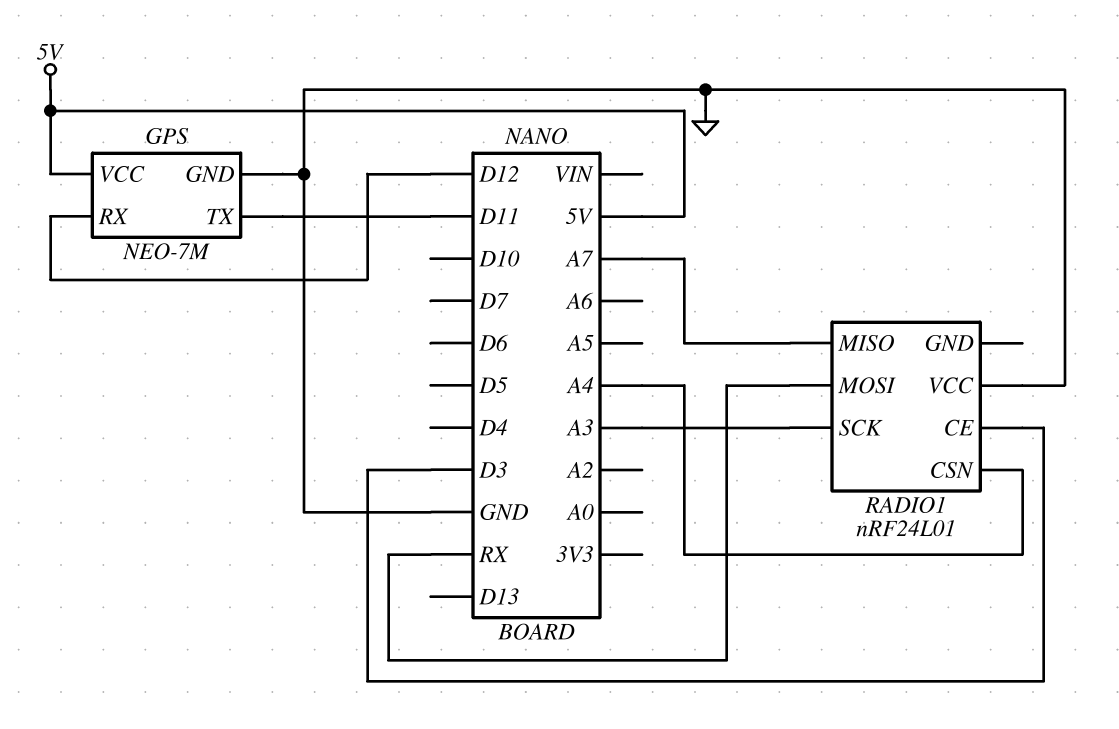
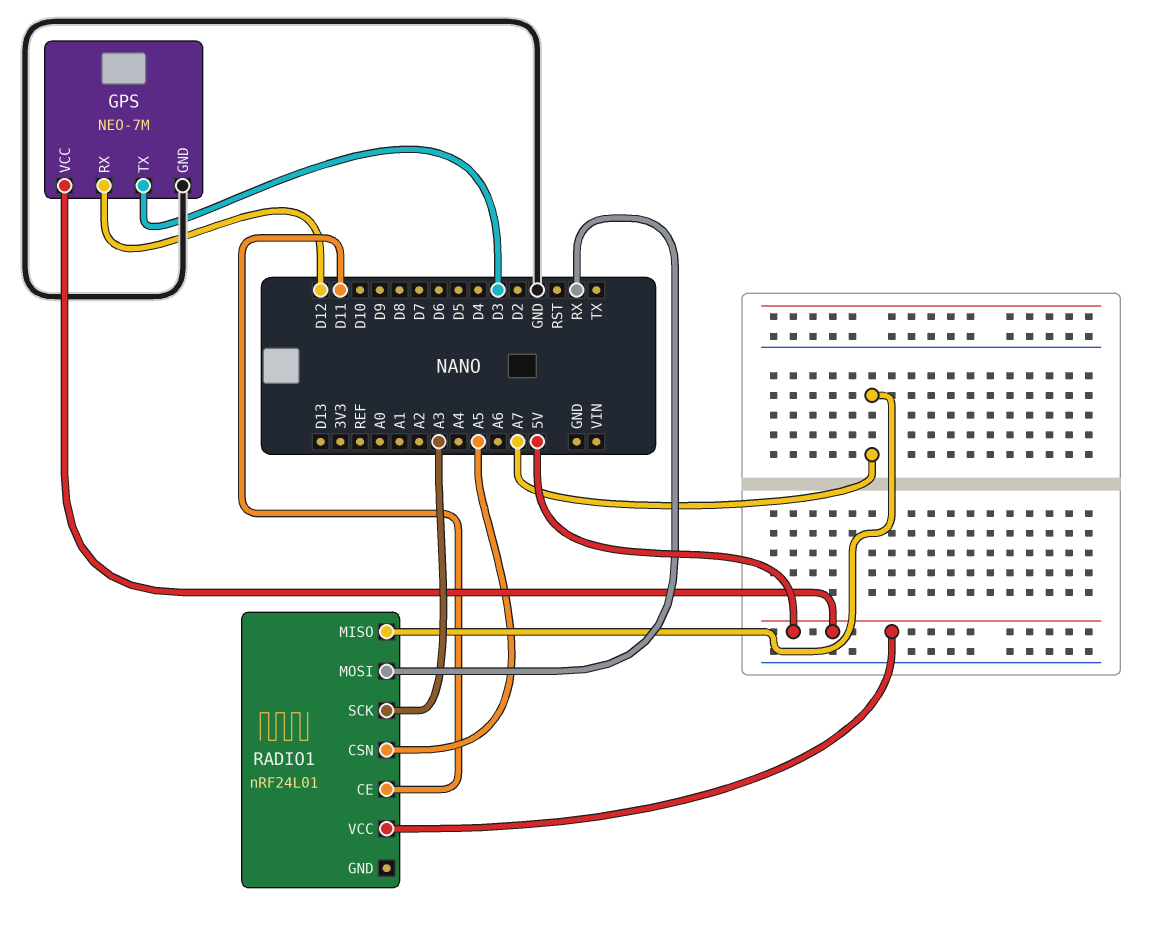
GPS pin TX: D11 -> D3
RADIO1 pin CE: D3 -> D11
RADIO1 pin CSN: A4 -> A5
RADIO1 pin VCC: GND -> 5V

